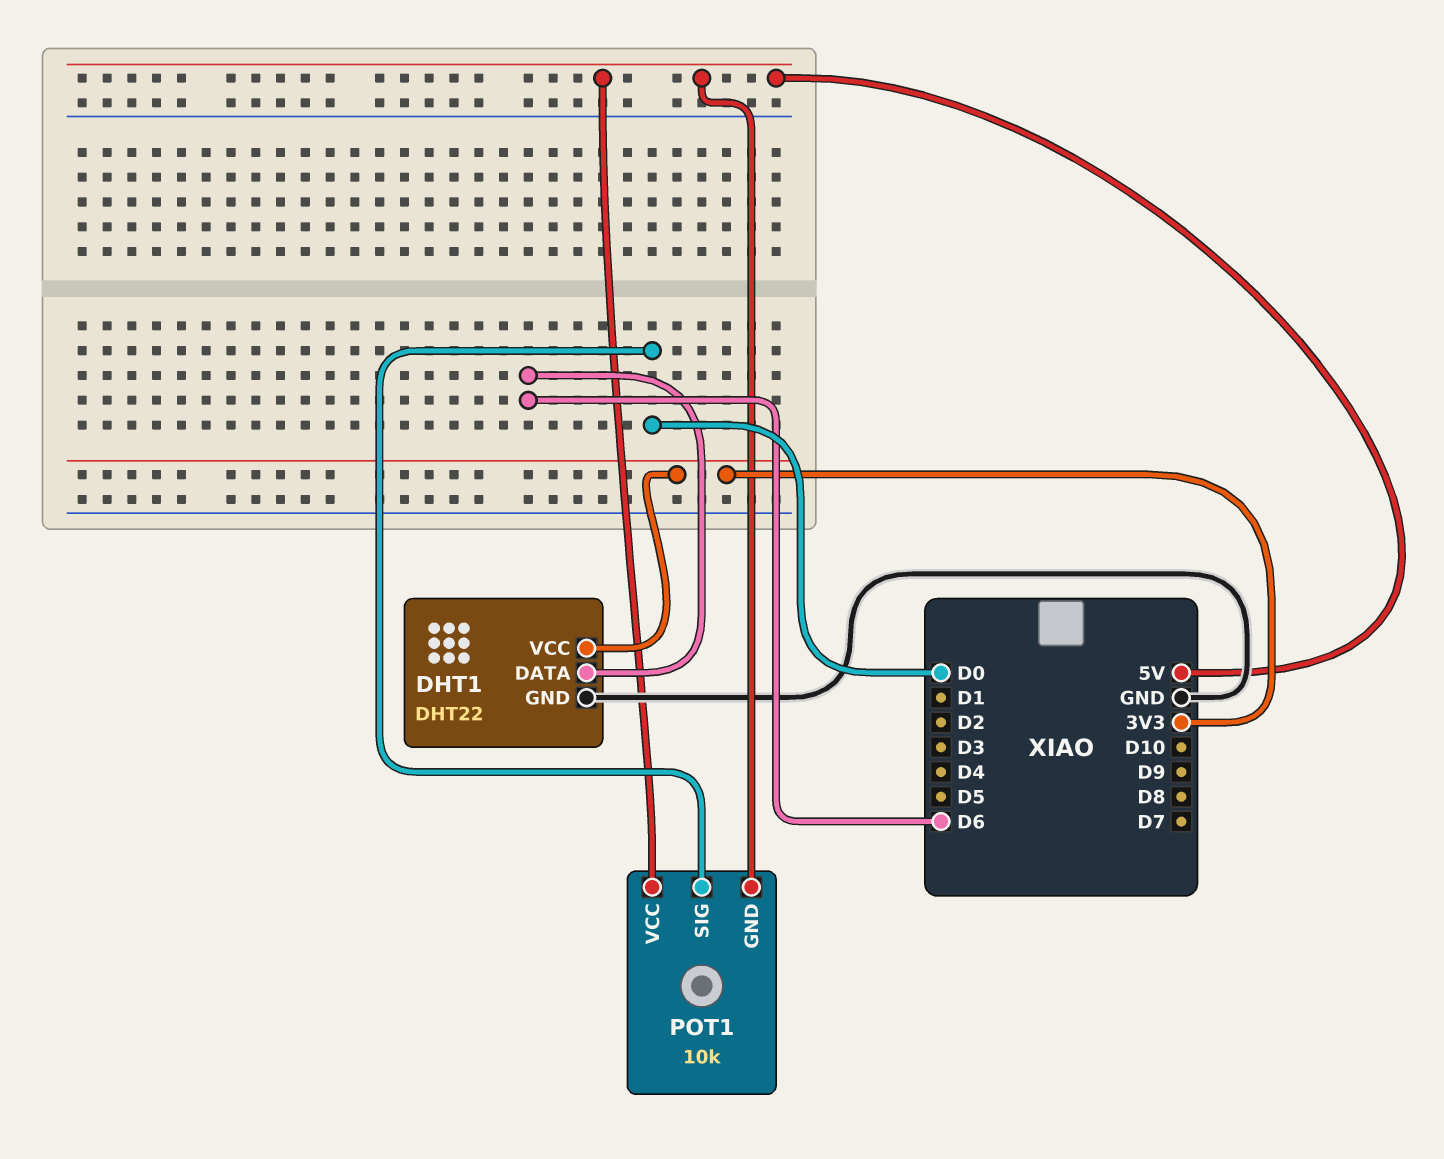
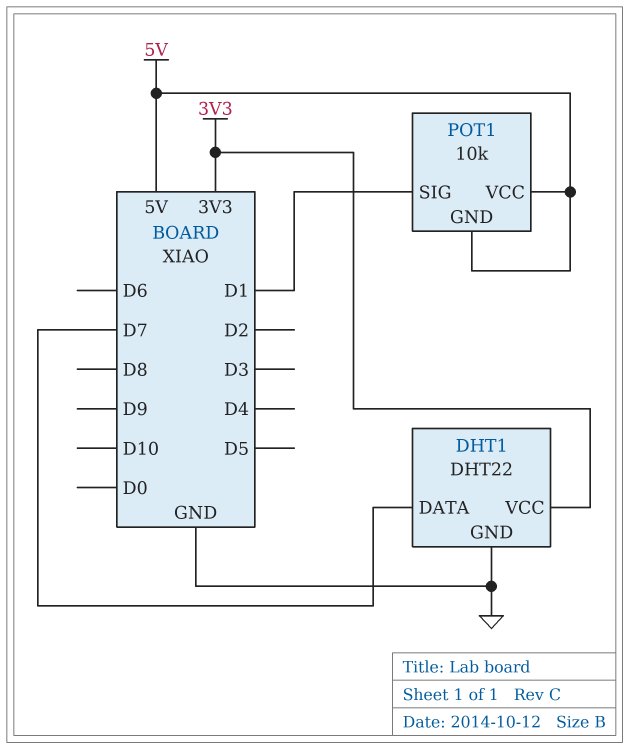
DHT1 pin DATA: D6 -> D7
POT1 pin SIG: D0 -> D1

